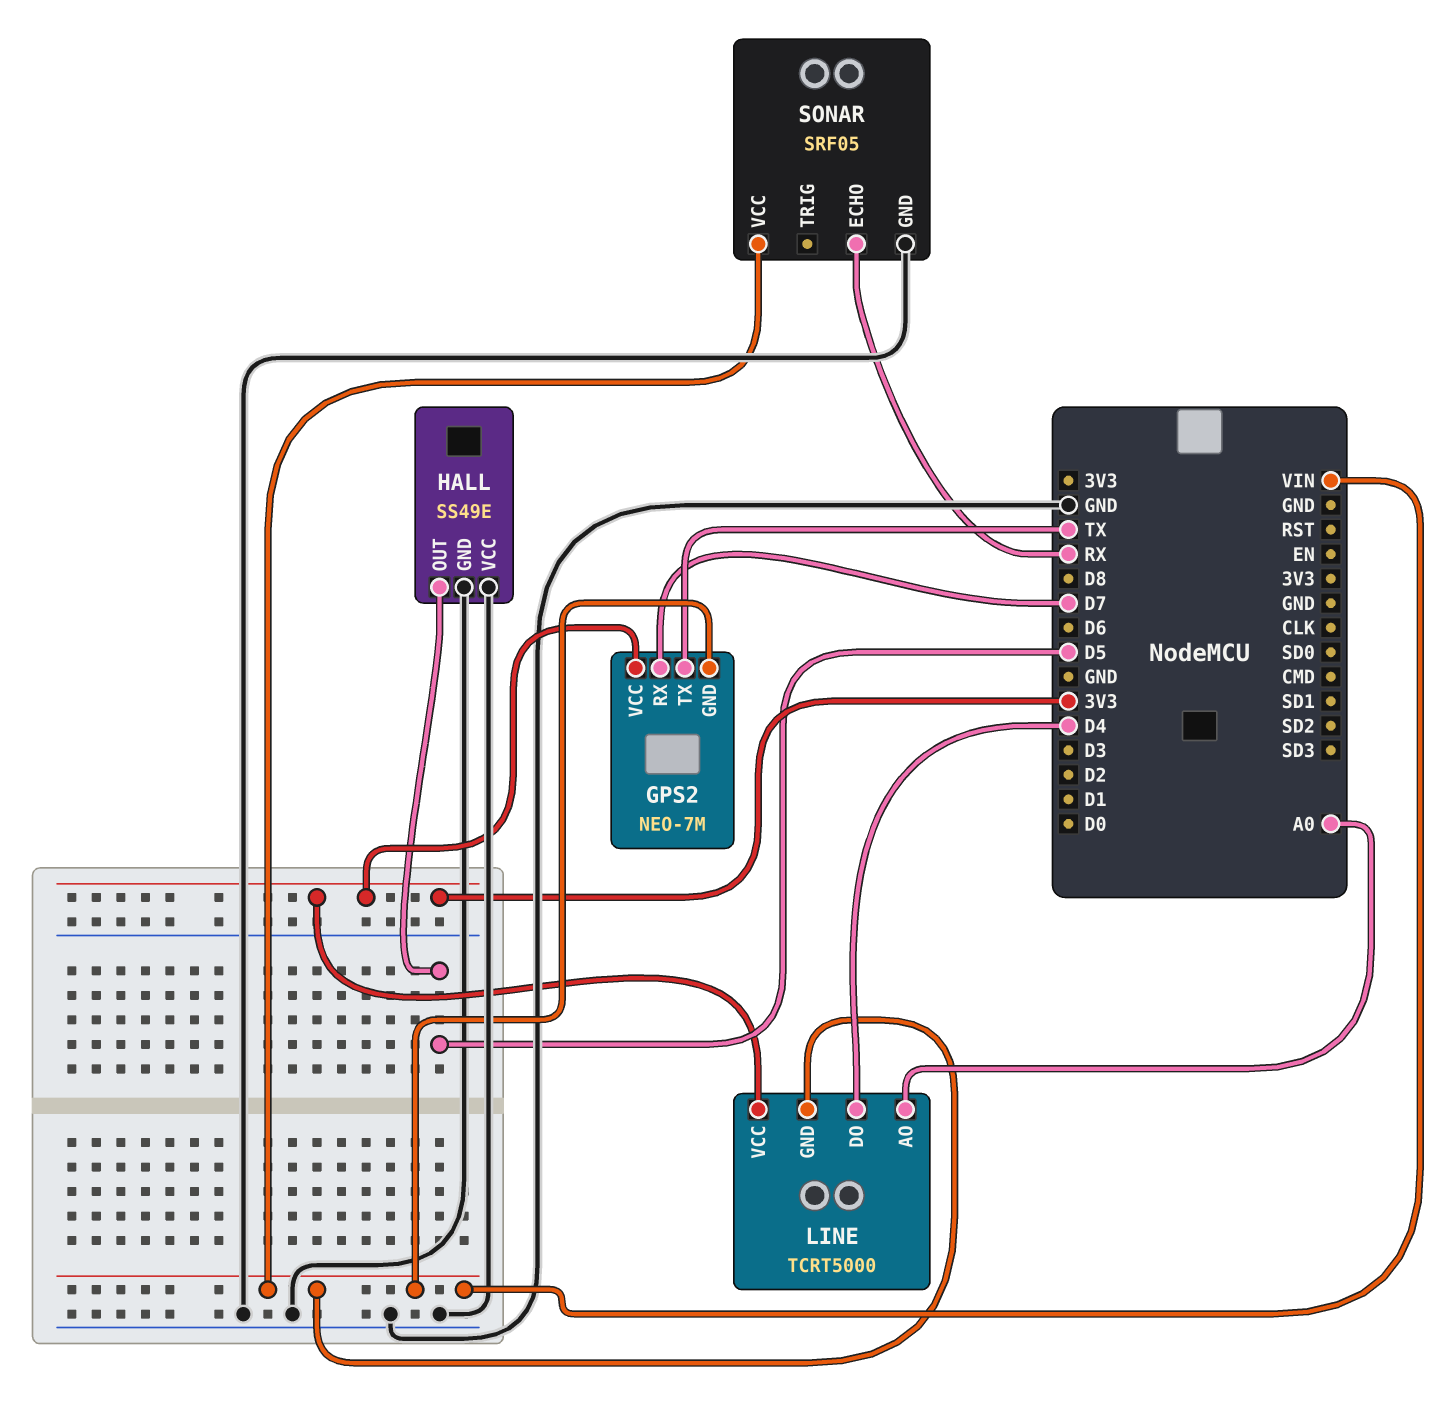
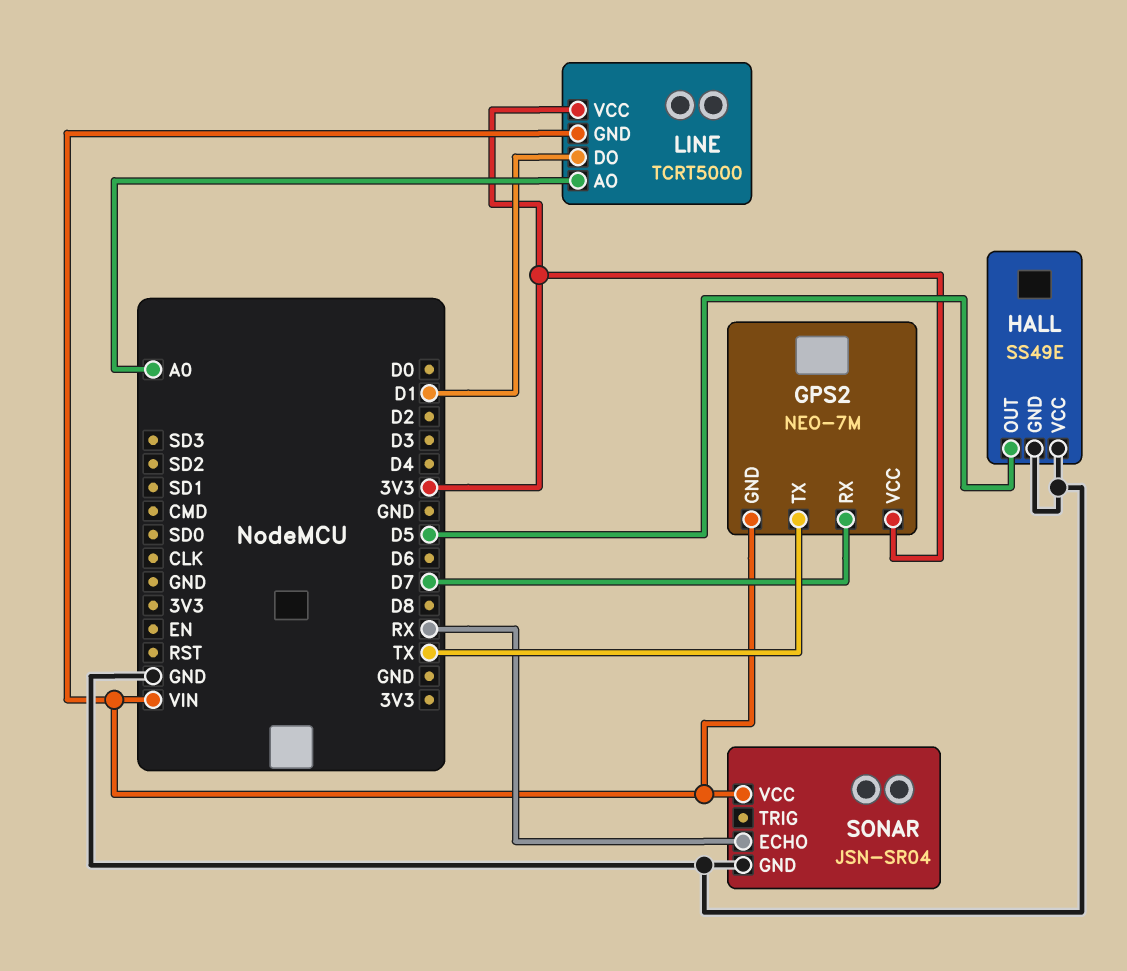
LINE pin DO: D4 -> D1
SONAR: SRF05 -> JSN-SR04

